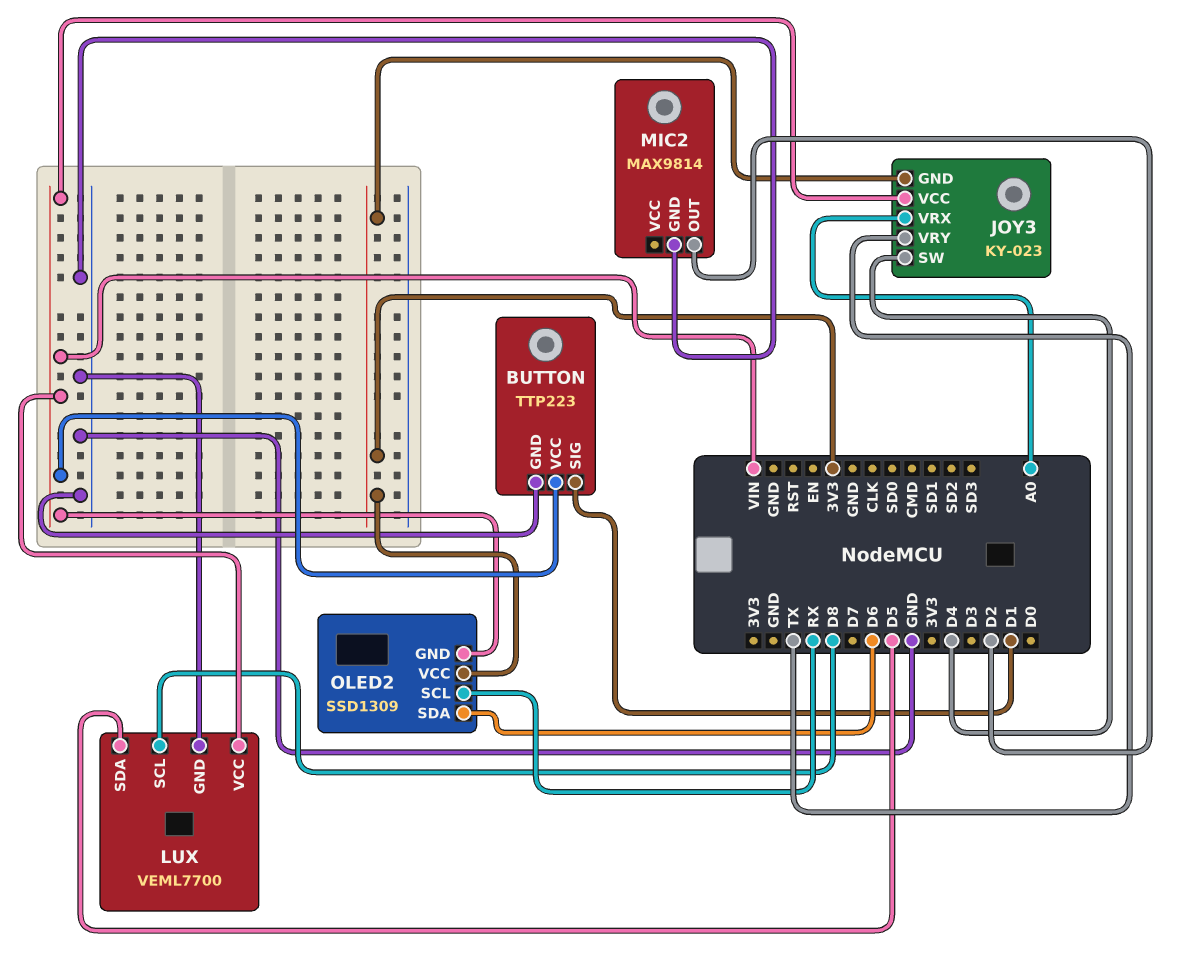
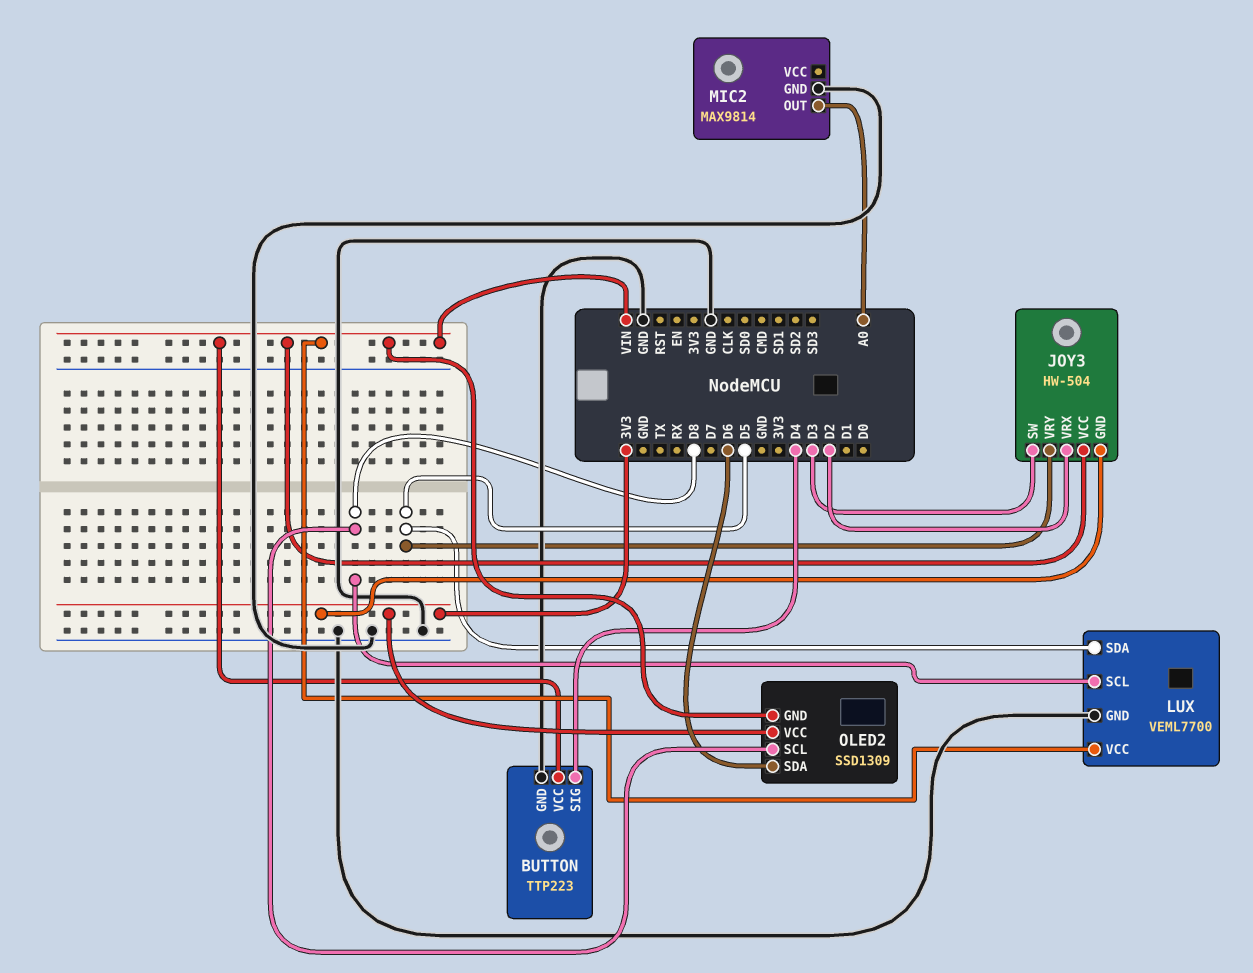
BUTTON pin SIG: D1 -> D4
JOY3: KY-023 -> HW-504
JOY3 pin SW: D4 -> D3
JOY3 pin VRX: A0 -> D2
JOY3 pin VRY: TX -> D5
MIC2 pin OUT: D2 -> A0
OLED2 pin SCL: RX -> D8

